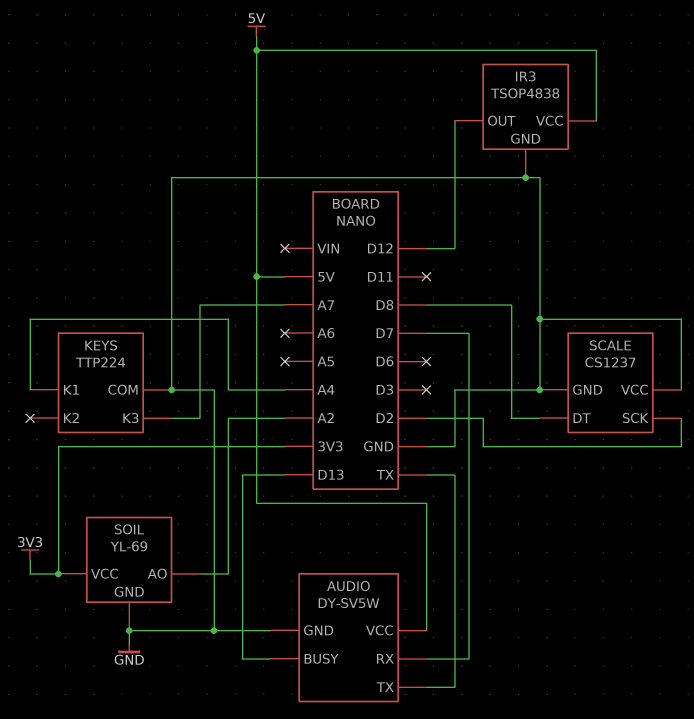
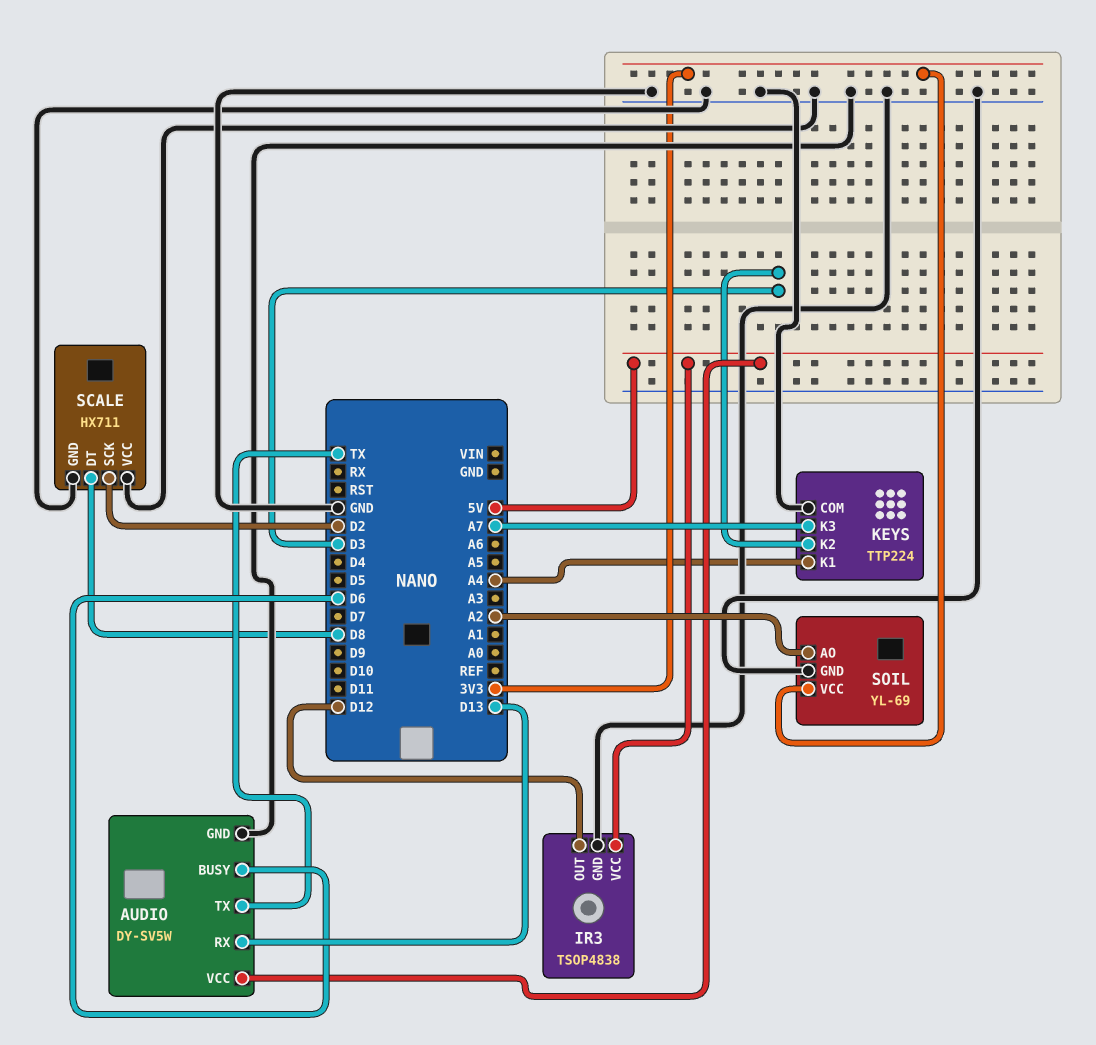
AUDIO pin BUSY: D13 -> D6
AUDIO pin RX: D7 -> D13
KEYS pin K2: none -> D3
SCALE: CS1237 -> HX711

